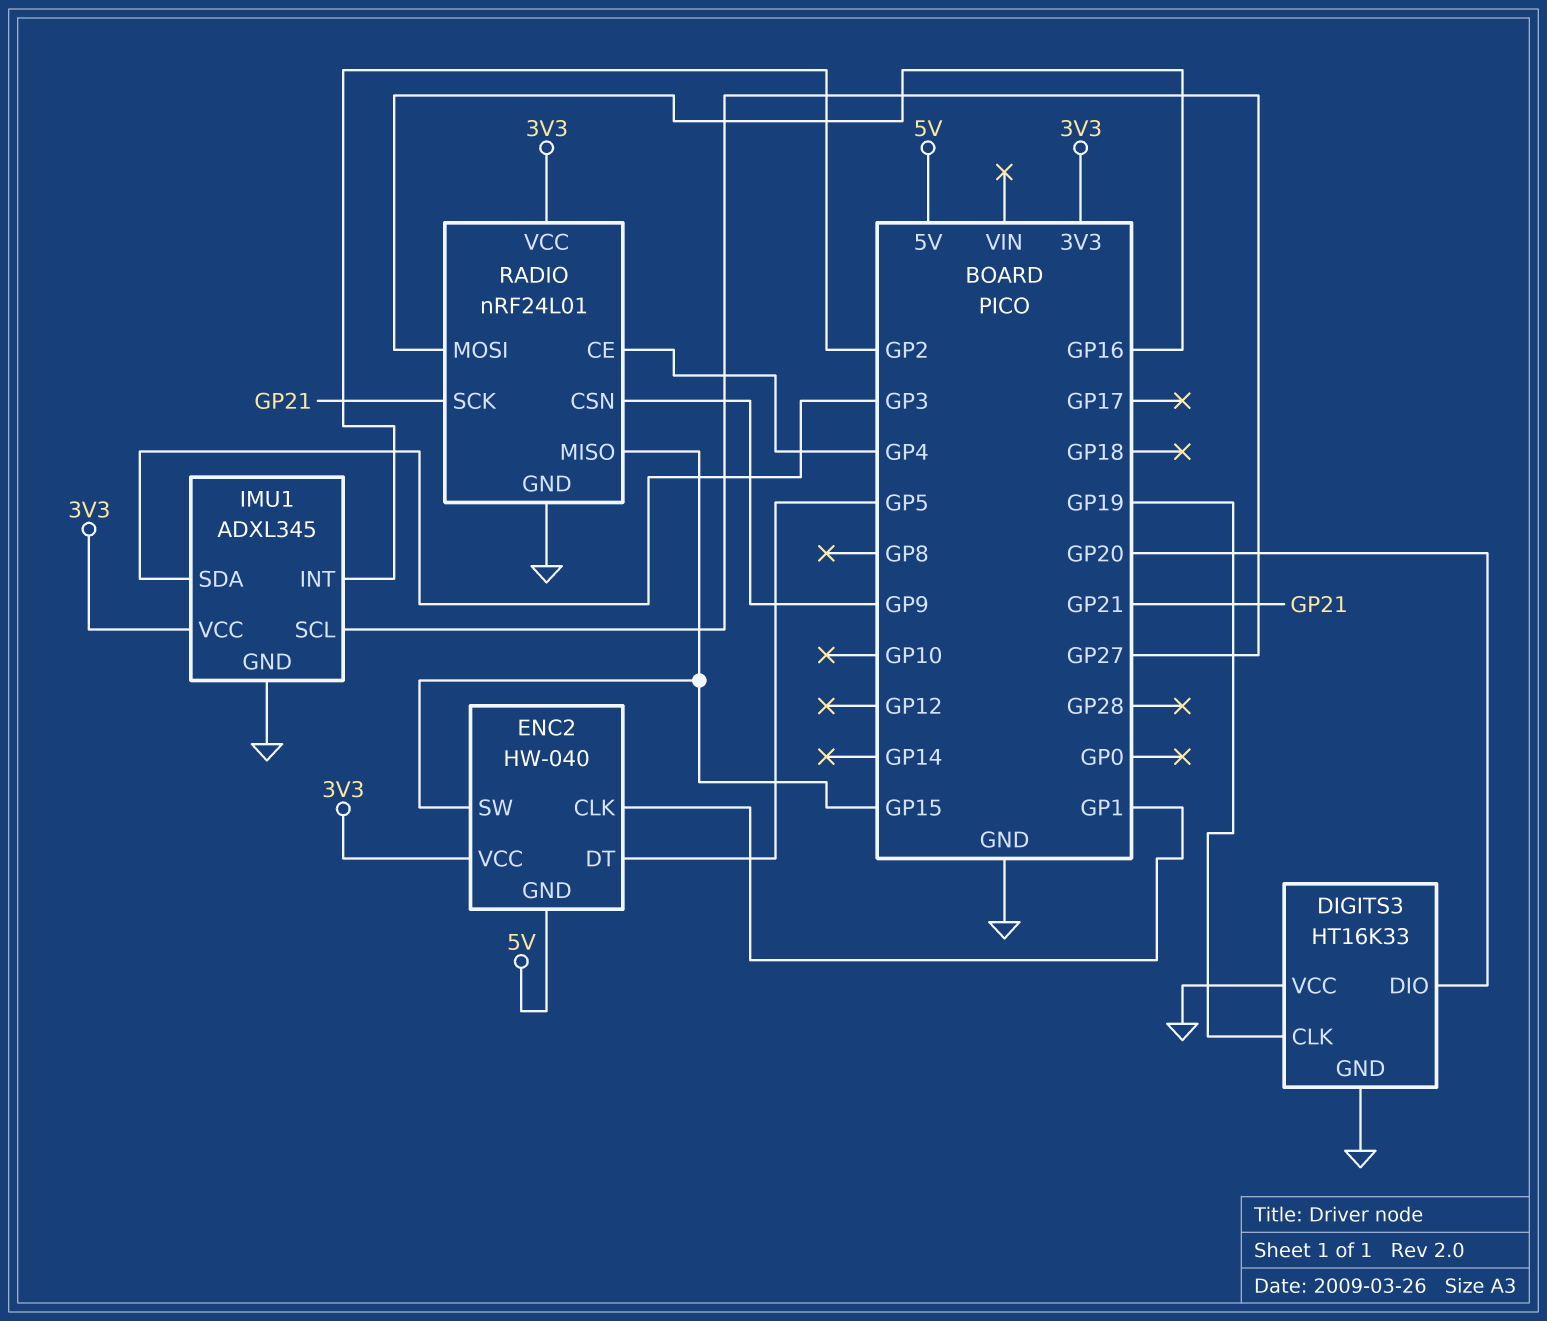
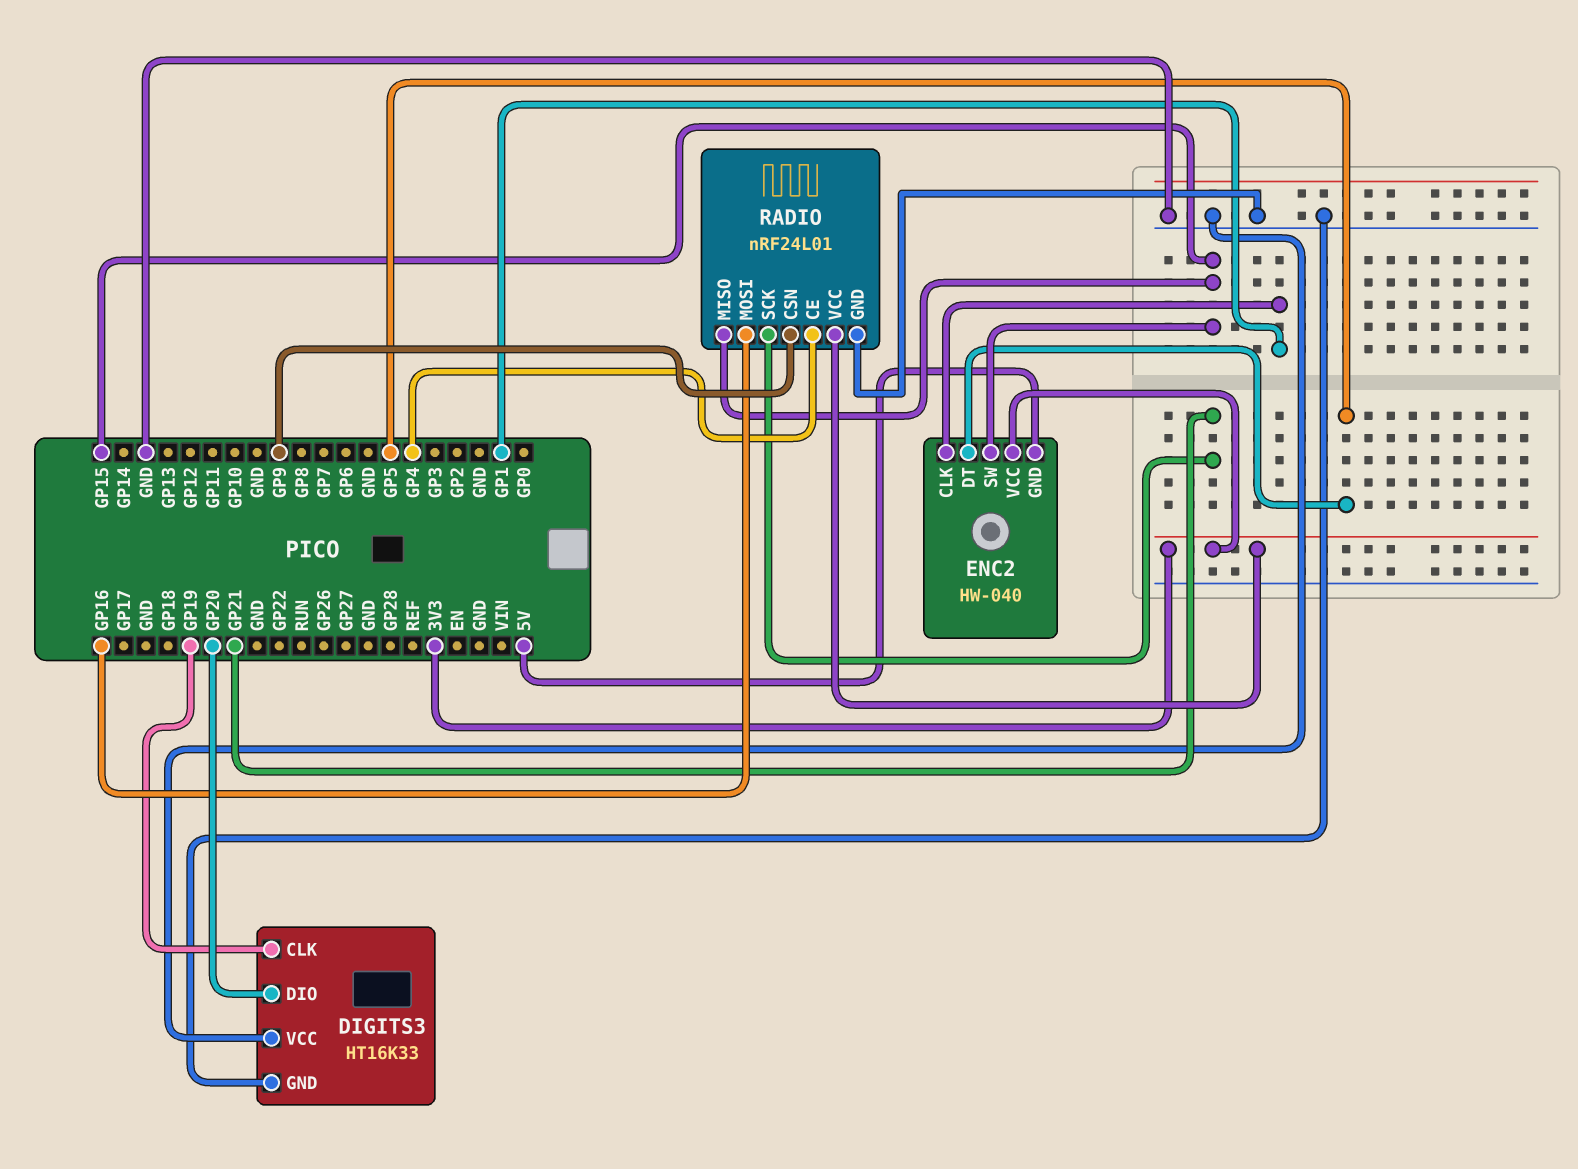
IMU1: ADXL345 -> none
IMU1 pin GND: GND -> none
IMU1 pin INT: GP2 -> none
IMU1 pin SCL: GP27 -> none
IMU1 pin SDA: GP3 -> none
IMU1 pin VCC: 3V3 -> none

